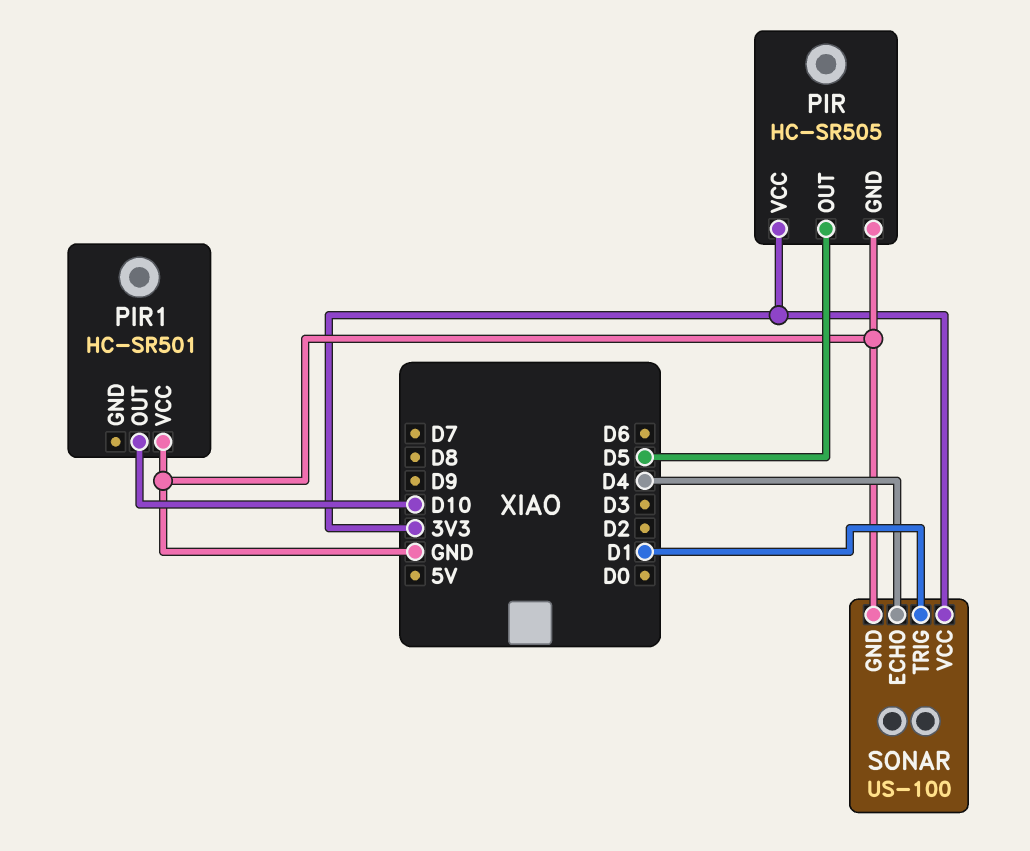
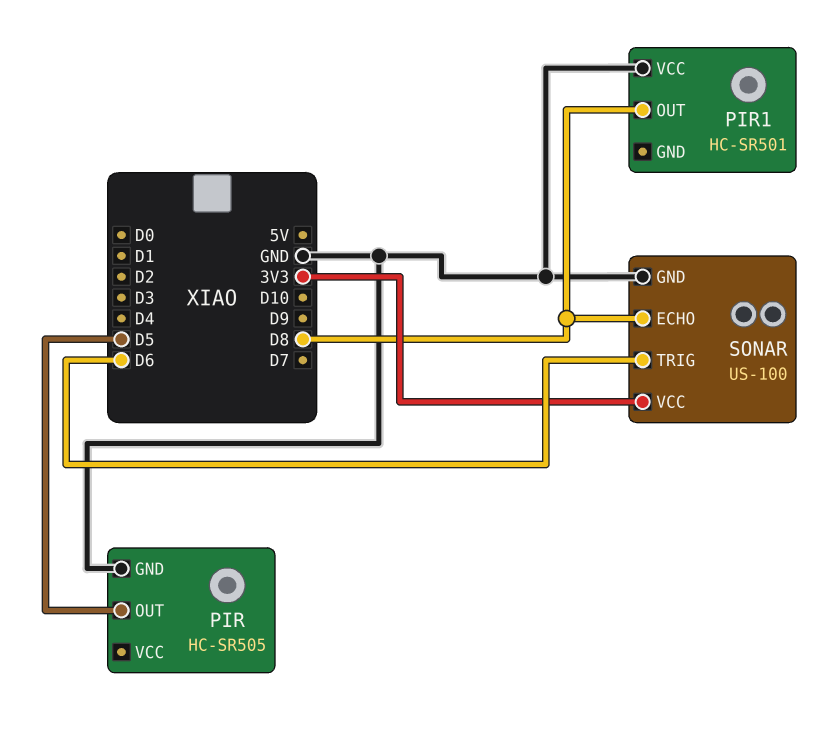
PIR pin VCC: 3V3 -> none
PIR1 pin OUT: D10 -> D8
SONAR pin ECHO: D4 -> D8
SONAR pin TRIG: D1 -> D6

